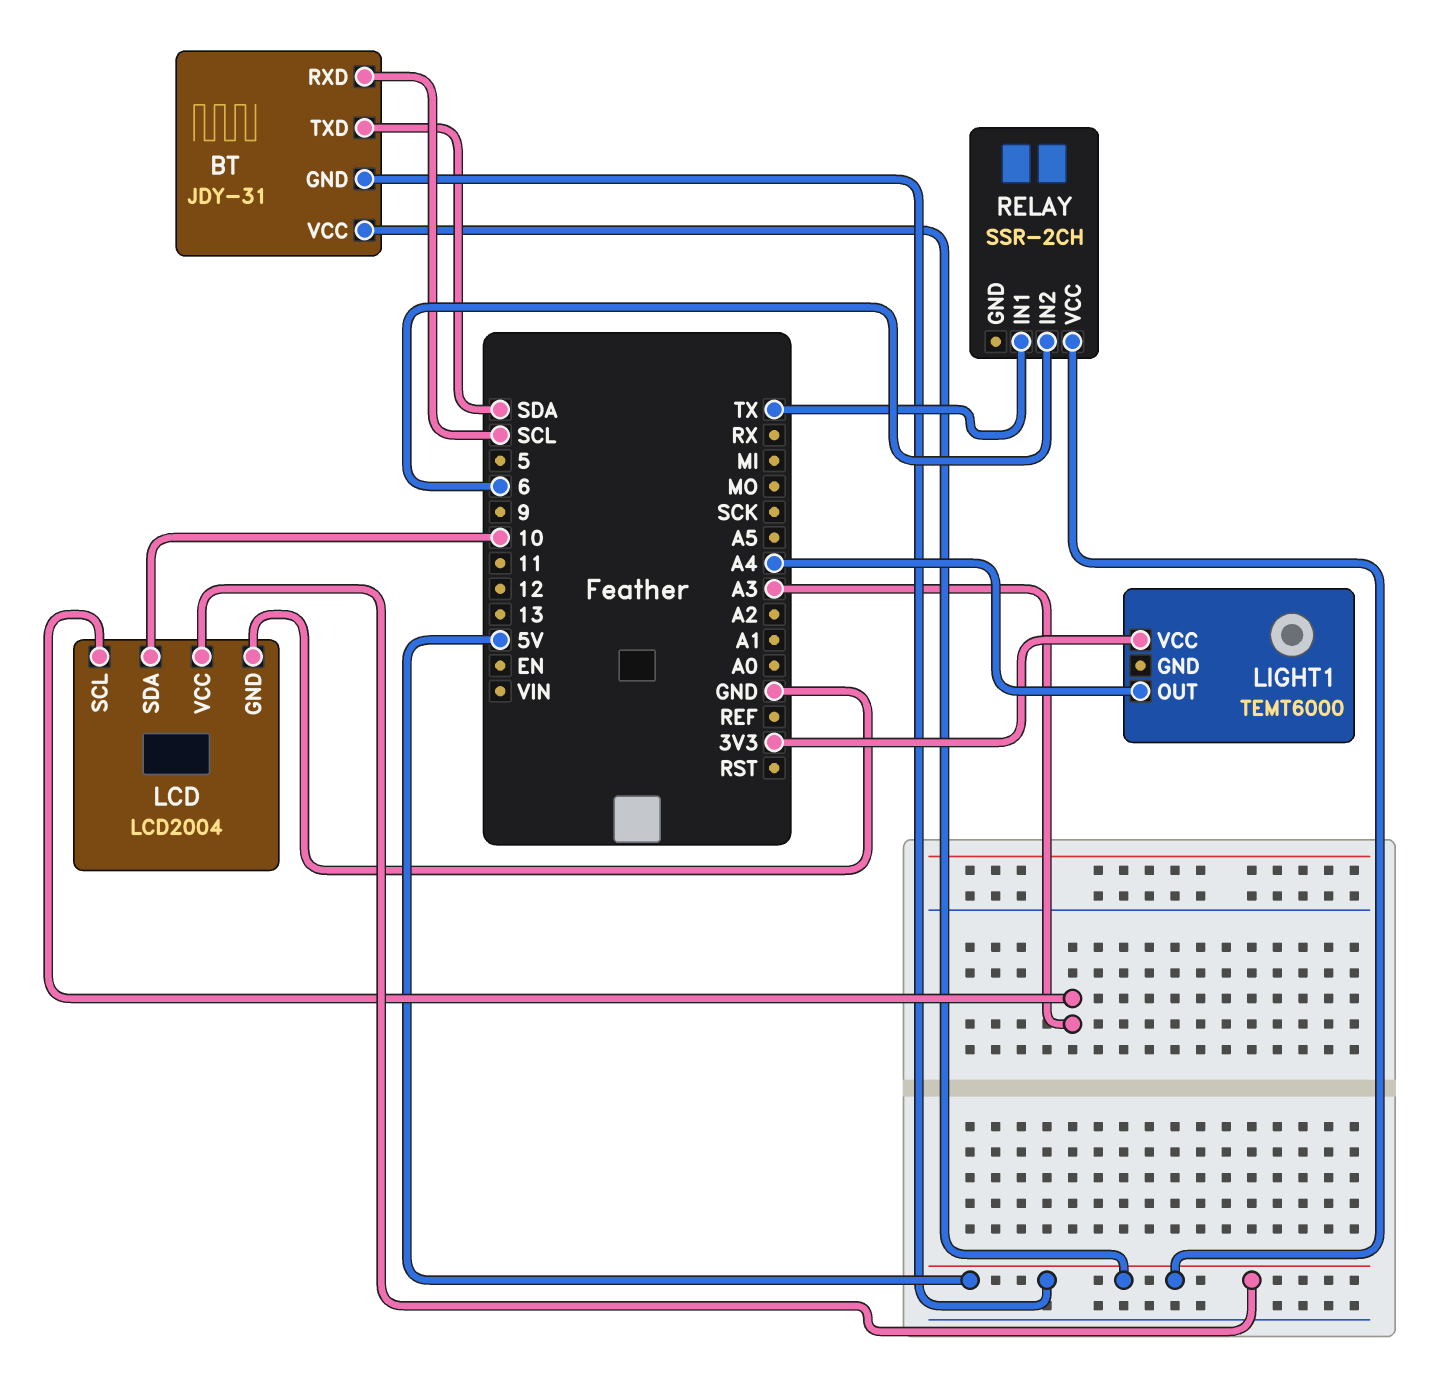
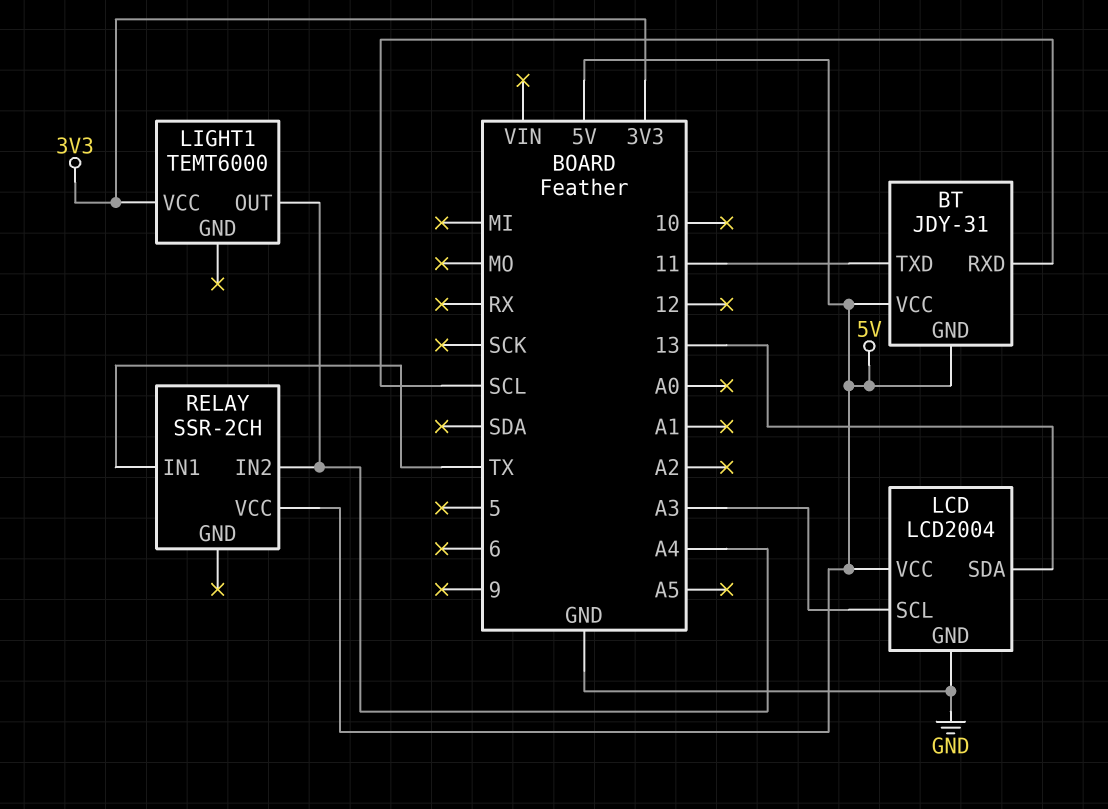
BT pin TXD: SDA -> 11
LCD pin SDA: 10 -> 13
RELAY pin IN2: 6 -> A4

